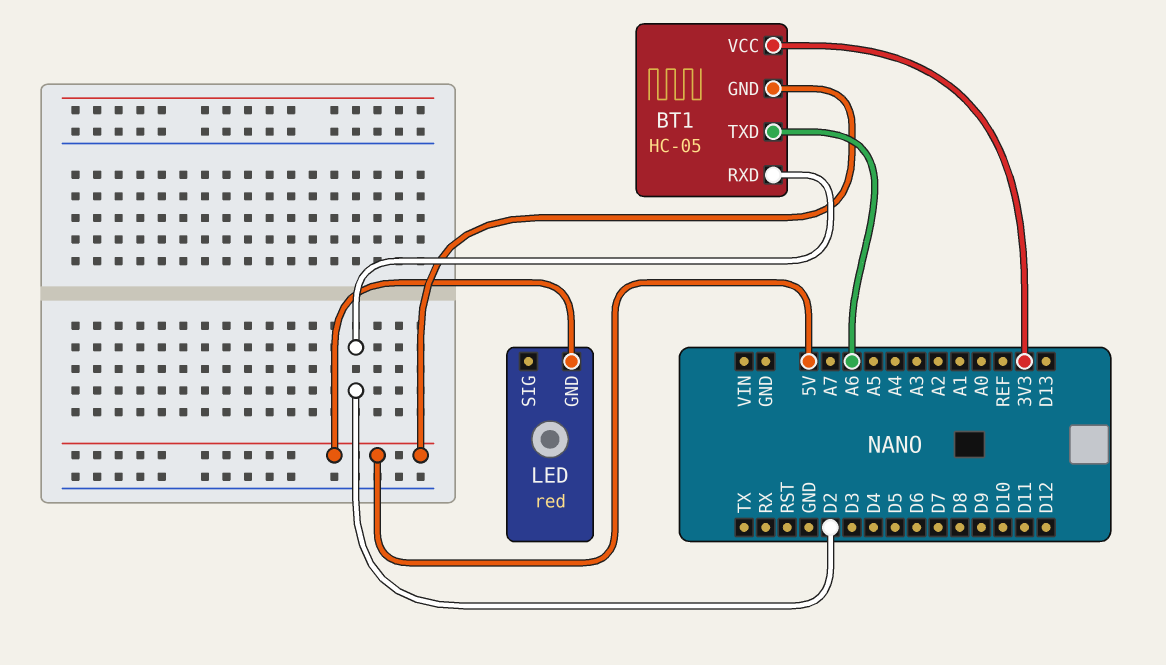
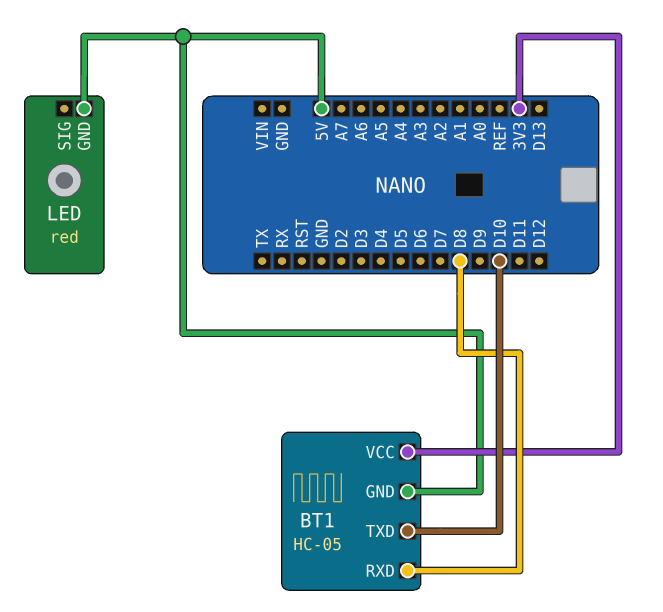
BT1 pin RXD: D2 -> D8
BT1 pin TXD: A6 -> D10

